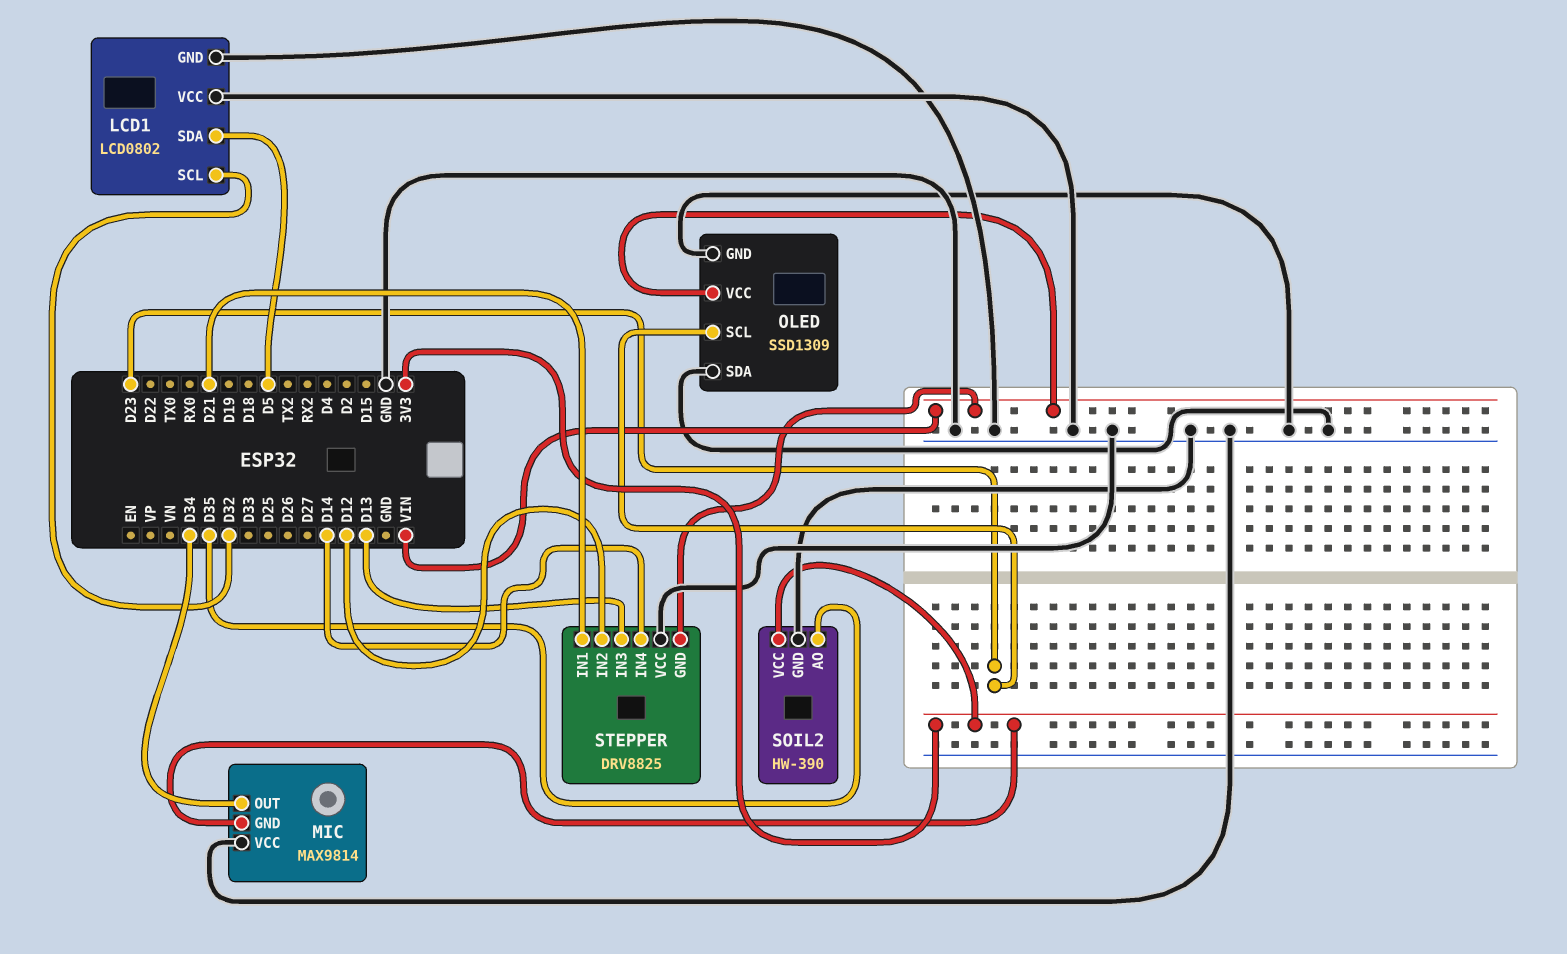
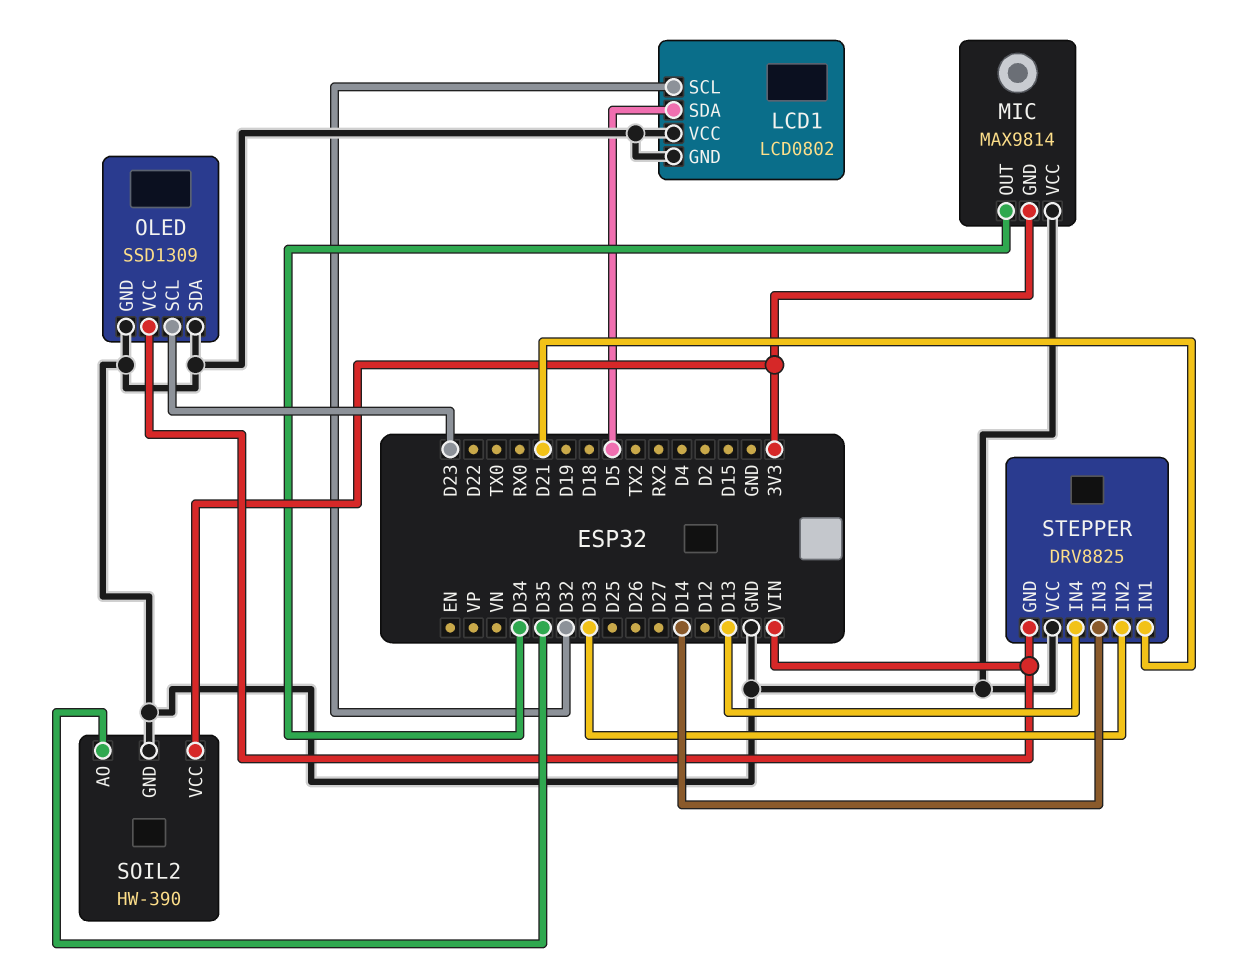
STEPPER pin IN2: D12 -> D33
STEPPER pin IN3: D13 -> D14
STEPPER pin IN4: D14 -> D13

